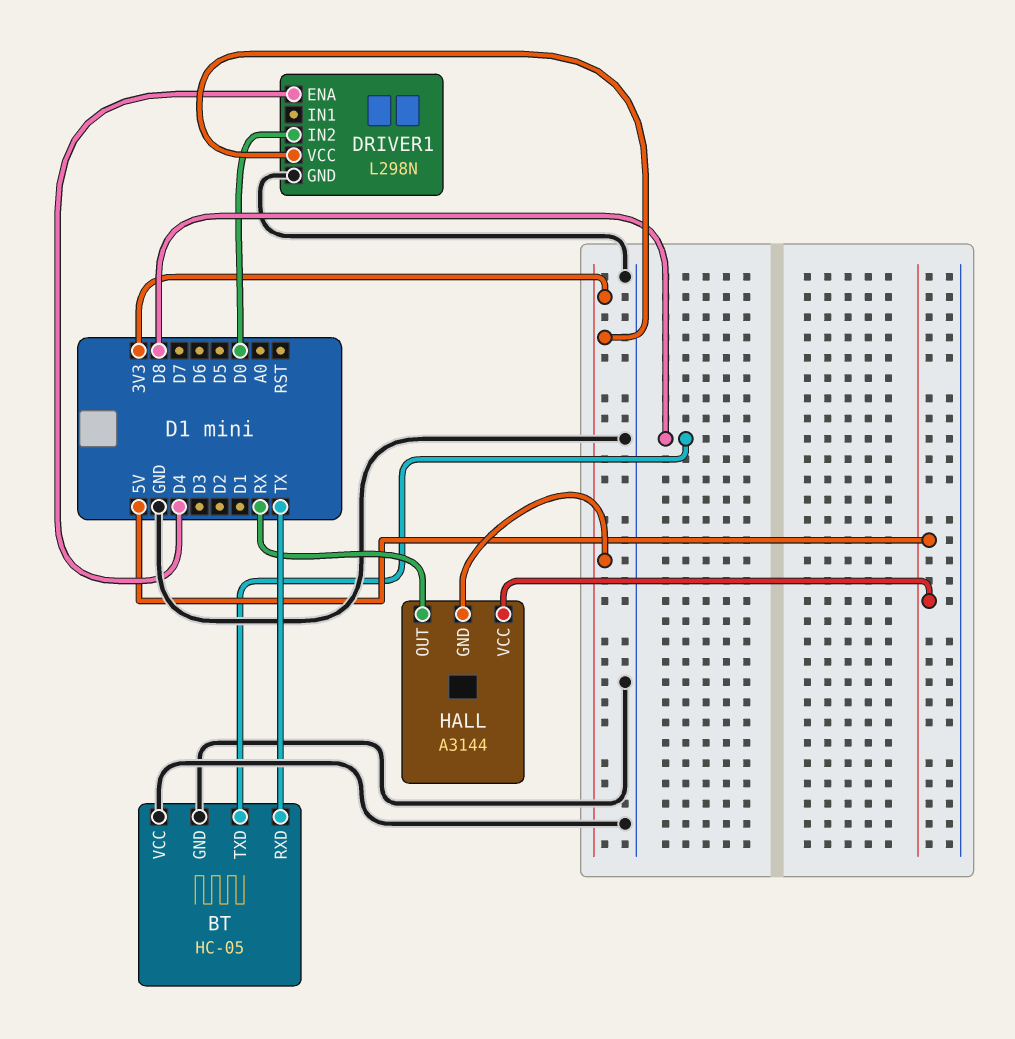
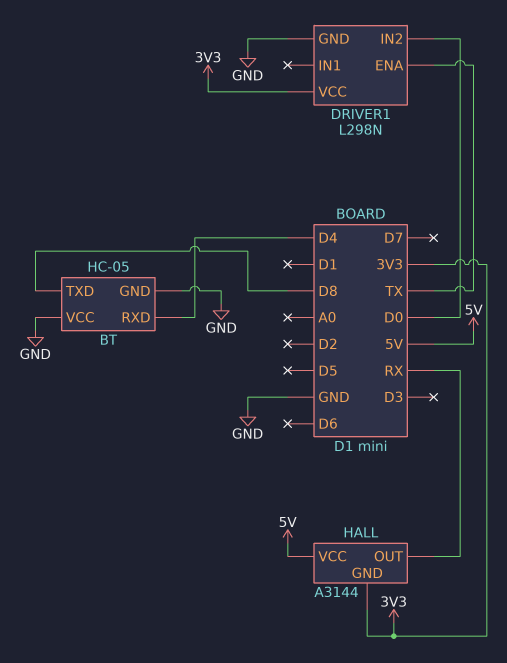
BT pin RXD: TX -> D4
DRIVER1 pin ENA: D4 -> TX

